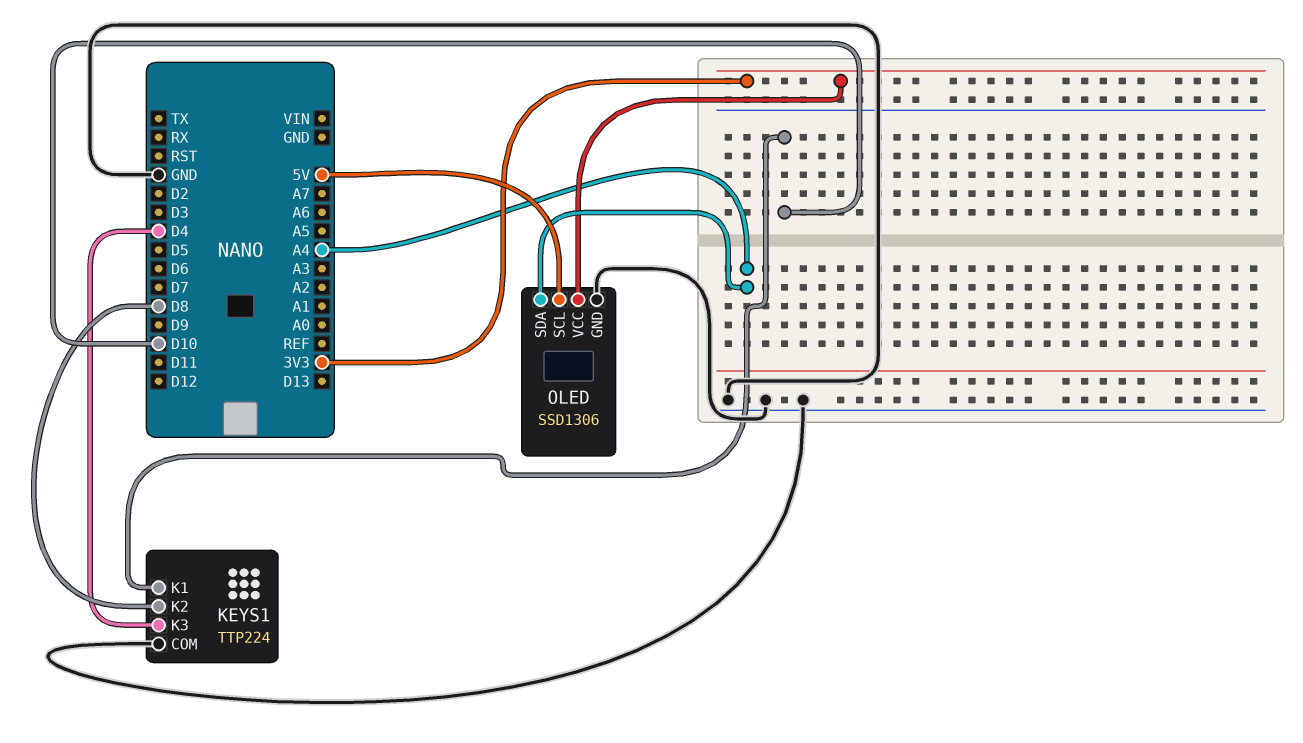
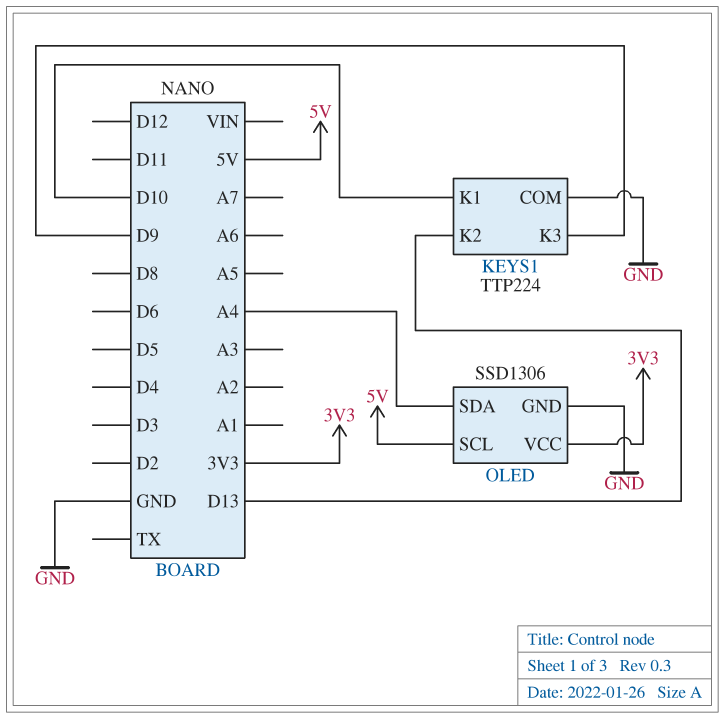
KEYS1 pin K2: D8 -> D13
KEYS1 pin K3: D4 -> D9

